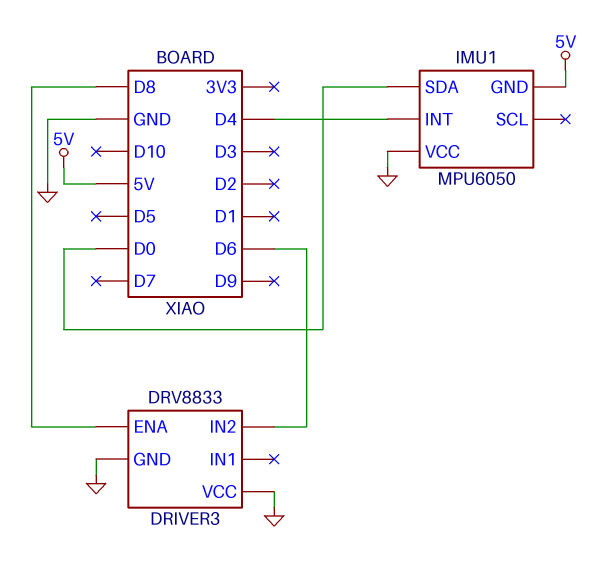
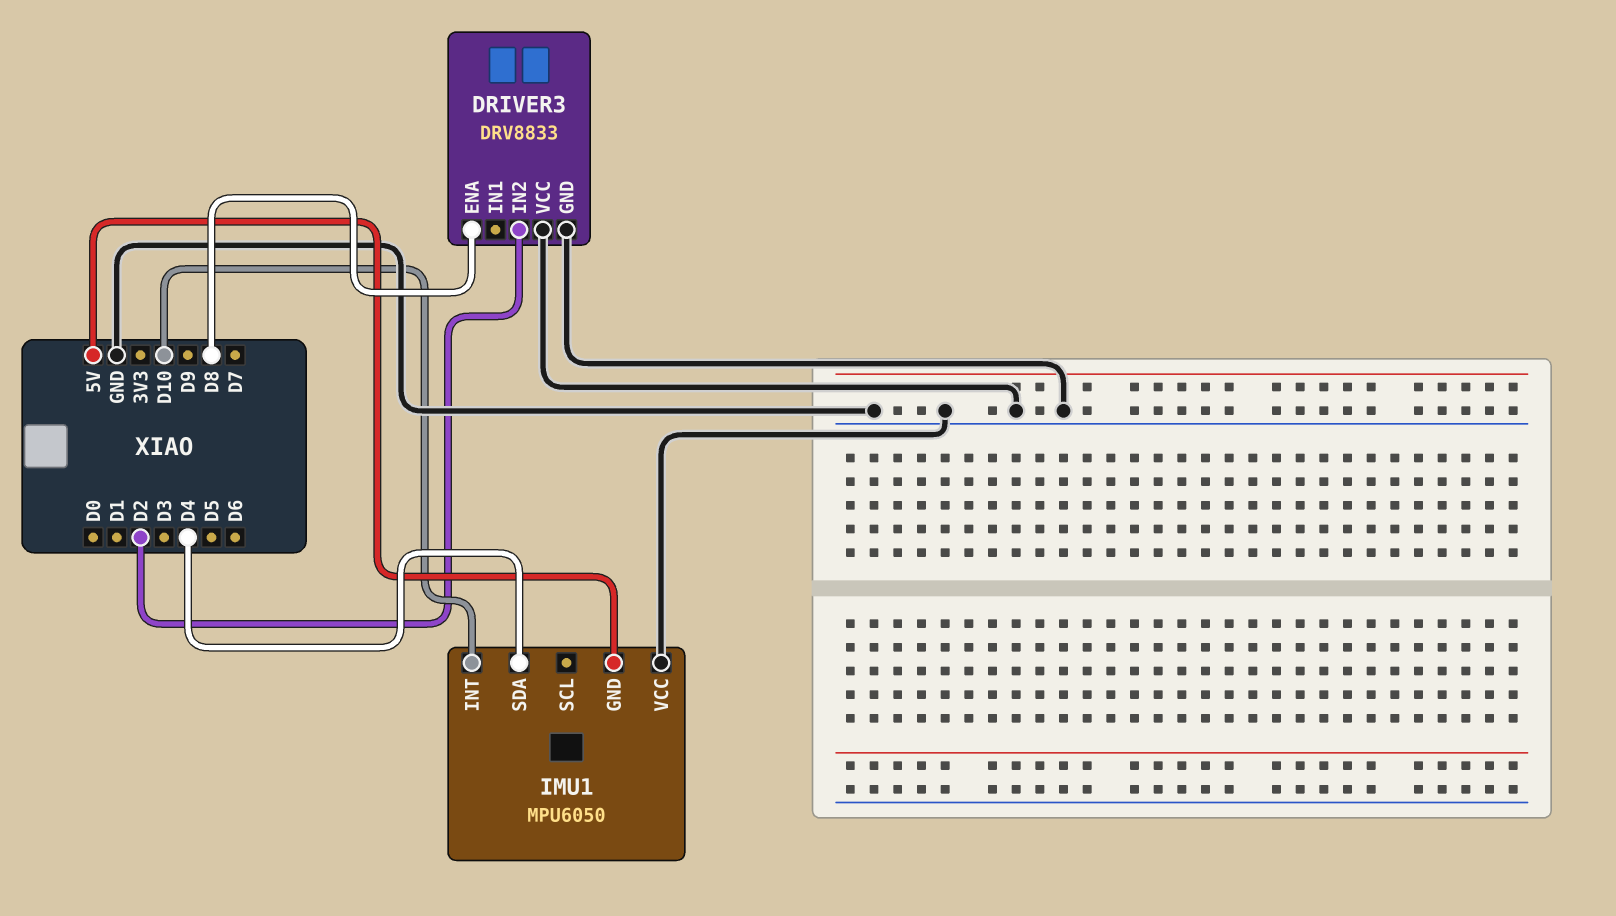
DRIVER3 pin IN2: D6 -> D2
IMU1 pin INT: D4 -> D10
IMU1 pin SDA: D0 -> D4

